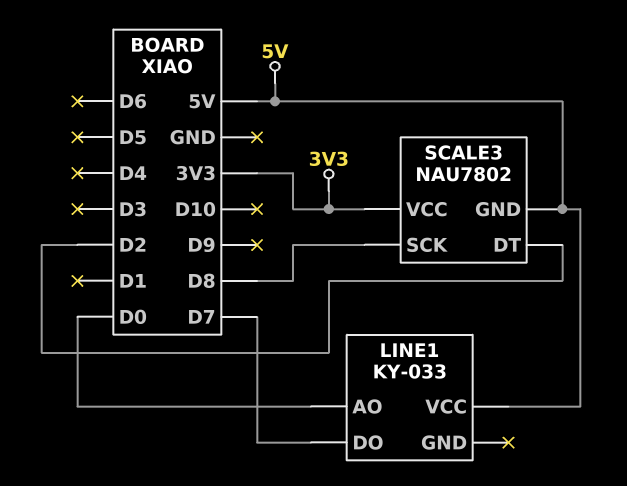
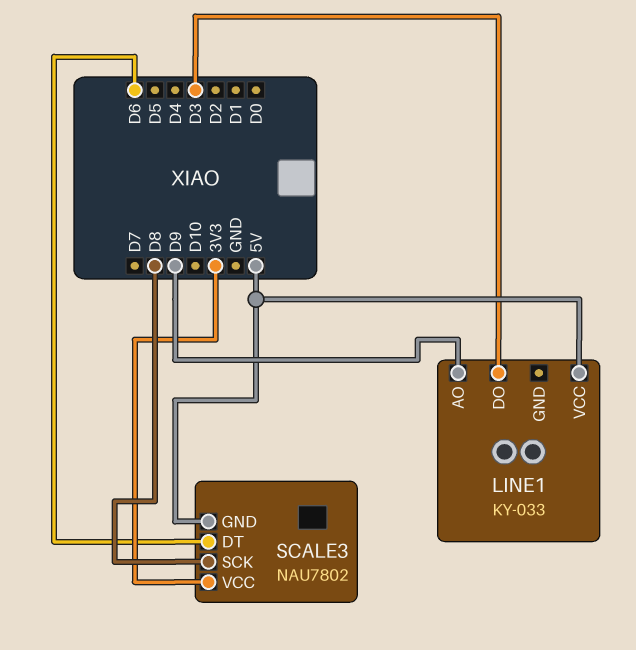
LINE1 pin AO: D0 -> D9
LINE1 pin DO: D7 -> D3
SCALE3 pin DT: D2 -> D6

